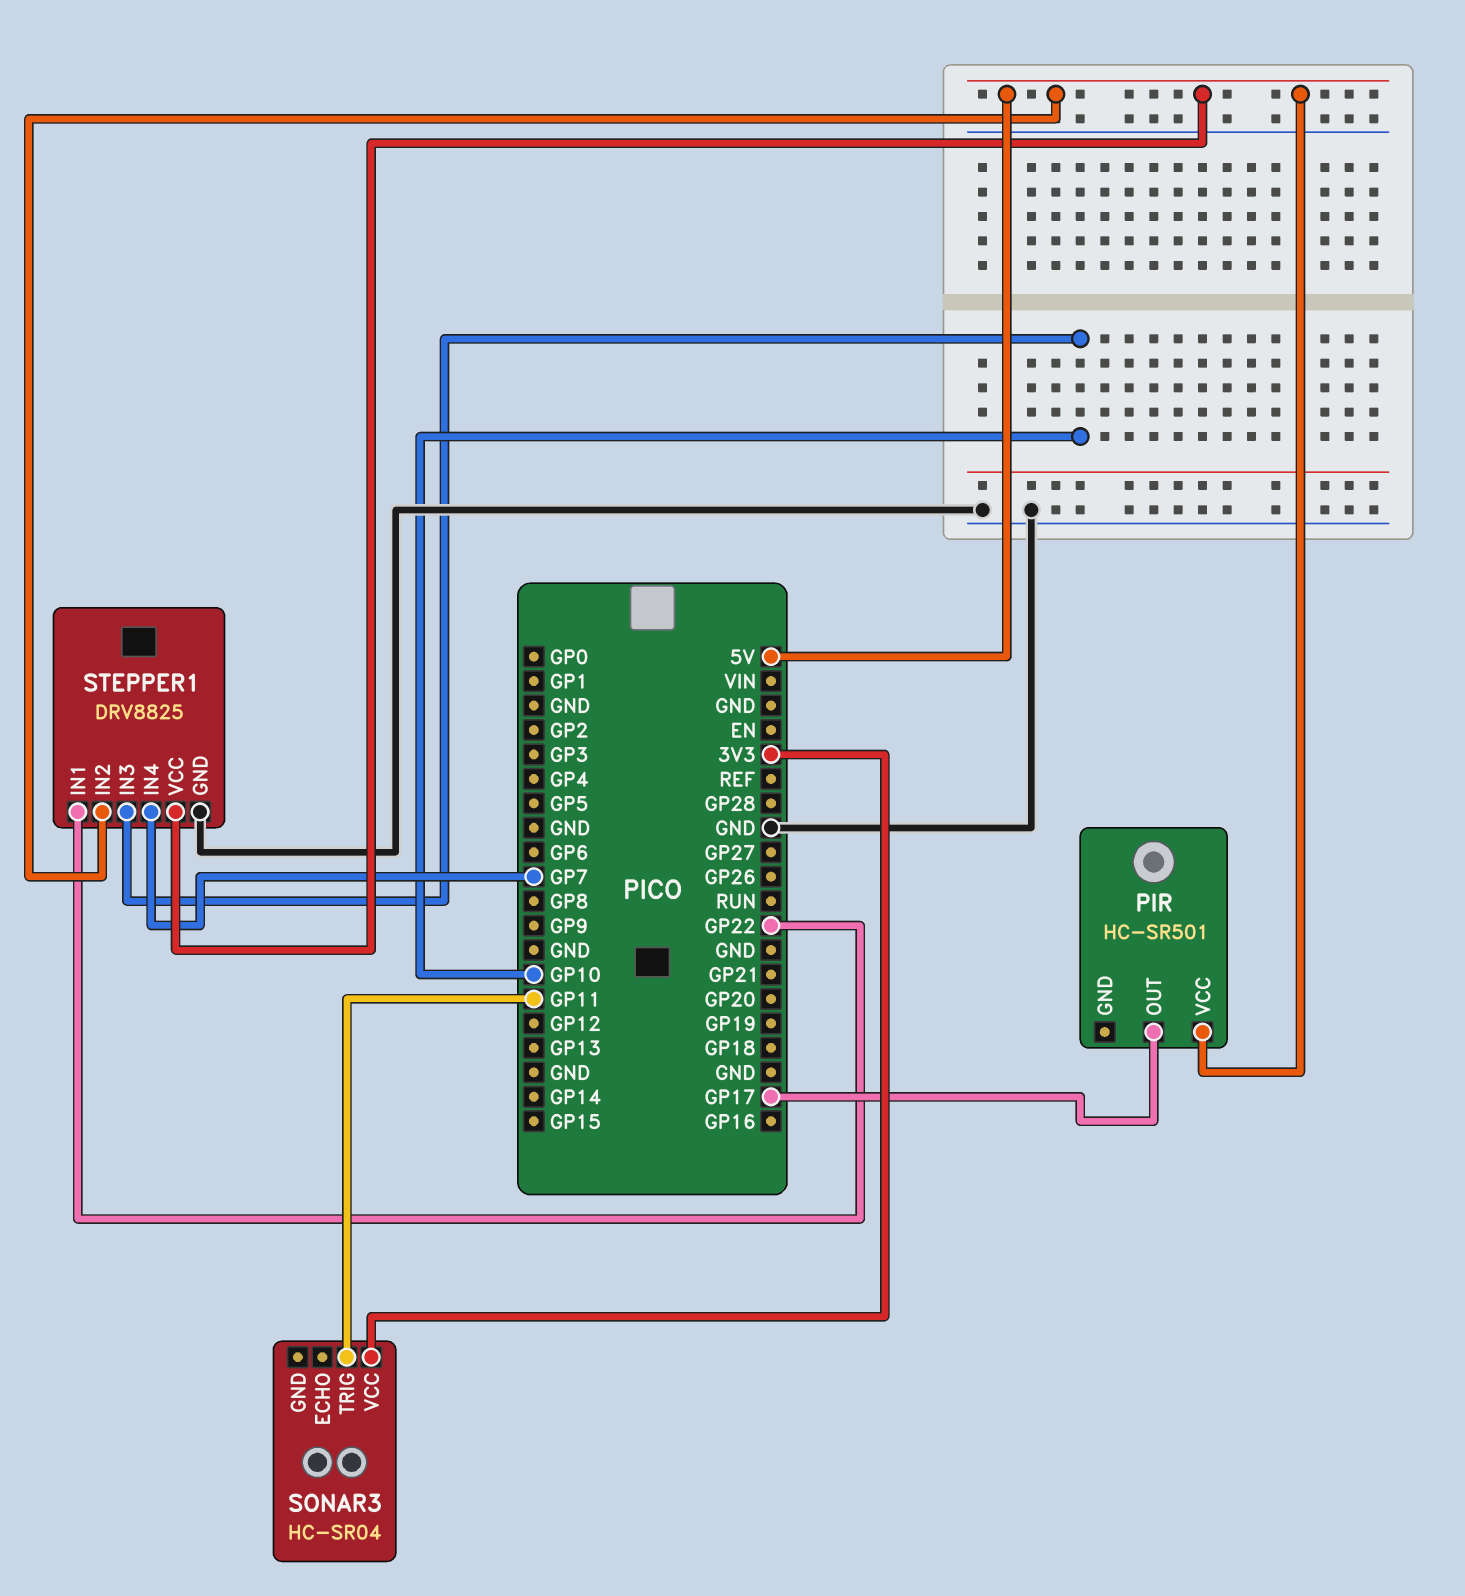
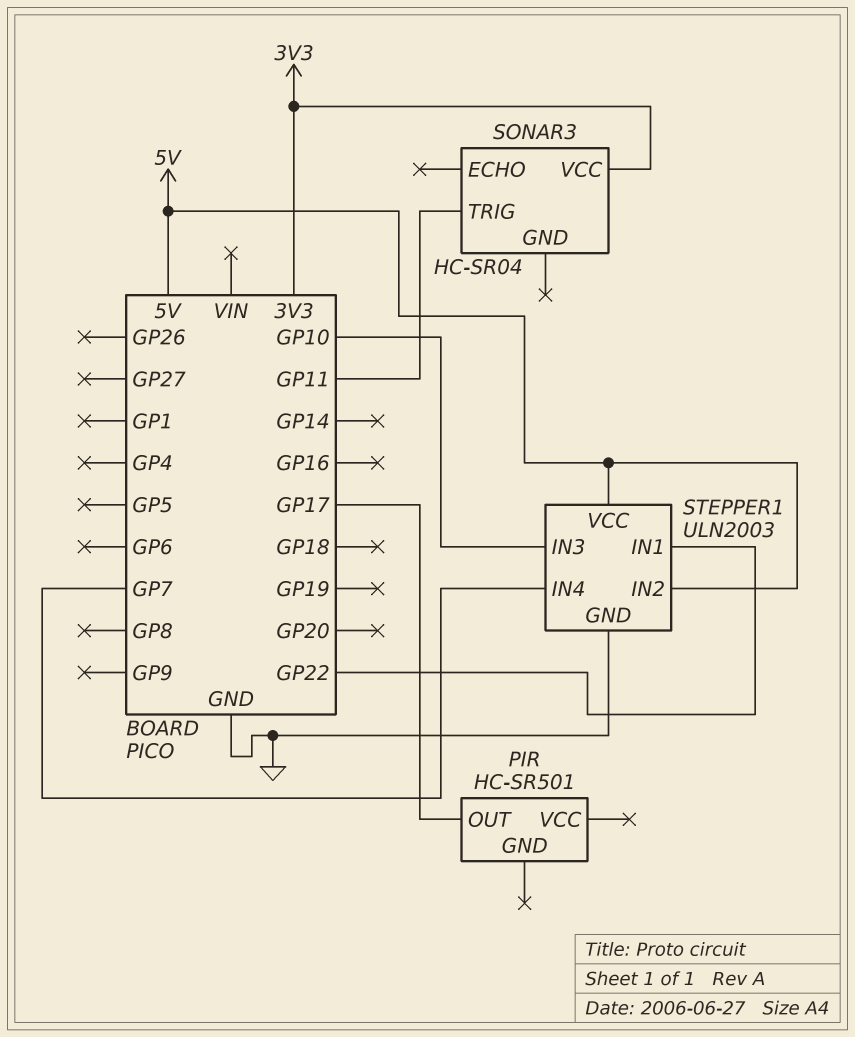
PIR pin VCC: 5V -> none
STEPPER1: DRV8825 -> ULN2003

